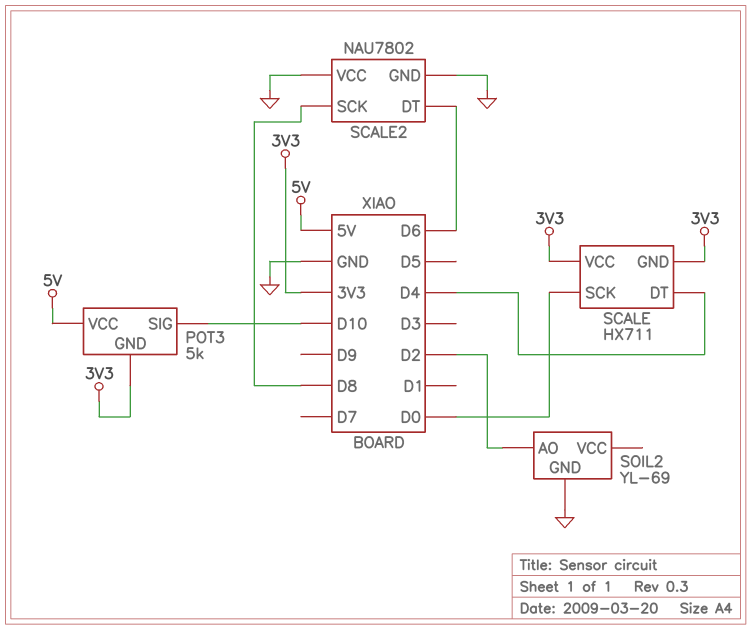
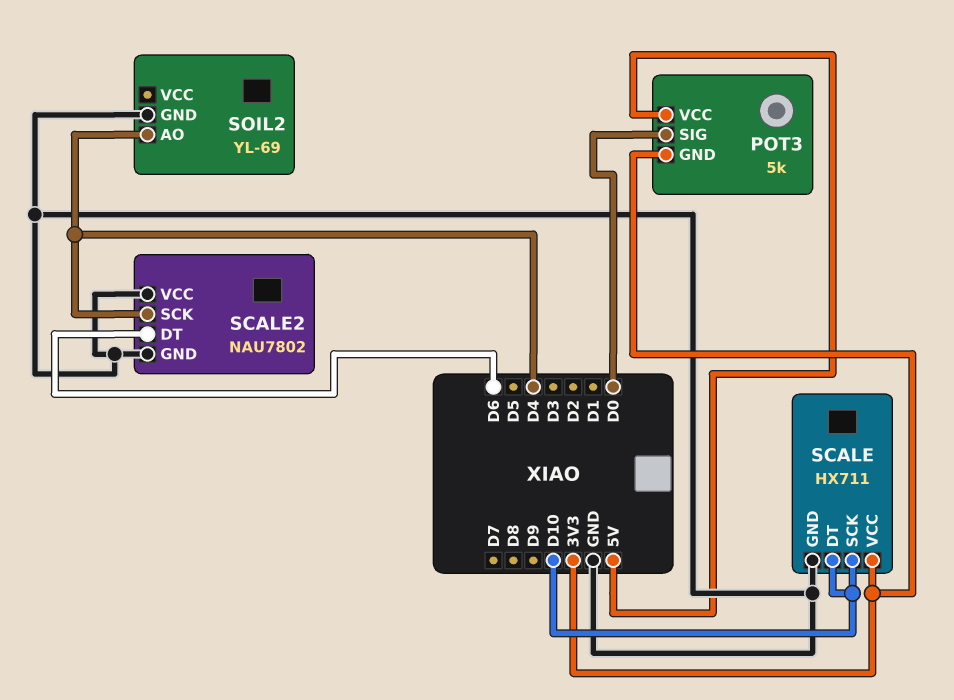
POT3 pin SIG: D10 -> D0
SCALE pin DT: D4 -> D10
SCALE pin GND: 3V3 -> GND
SCALE pin SCK: D0 -> D10
SCALE2 pin SCK: D8 -> D4
SOIL2 pin AO: D2 -> D4

